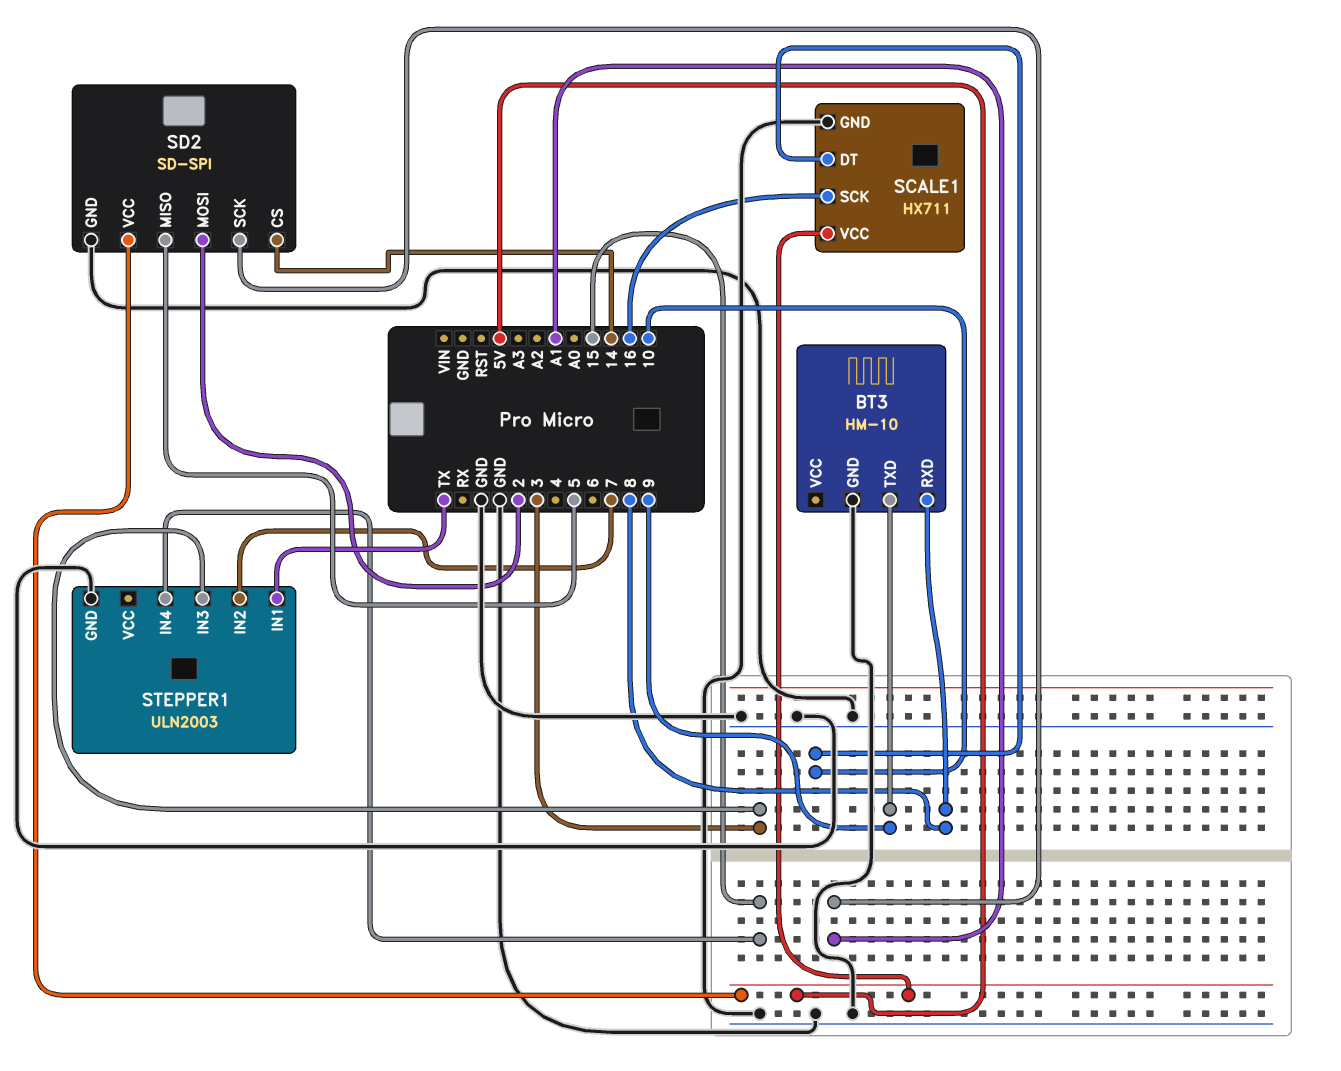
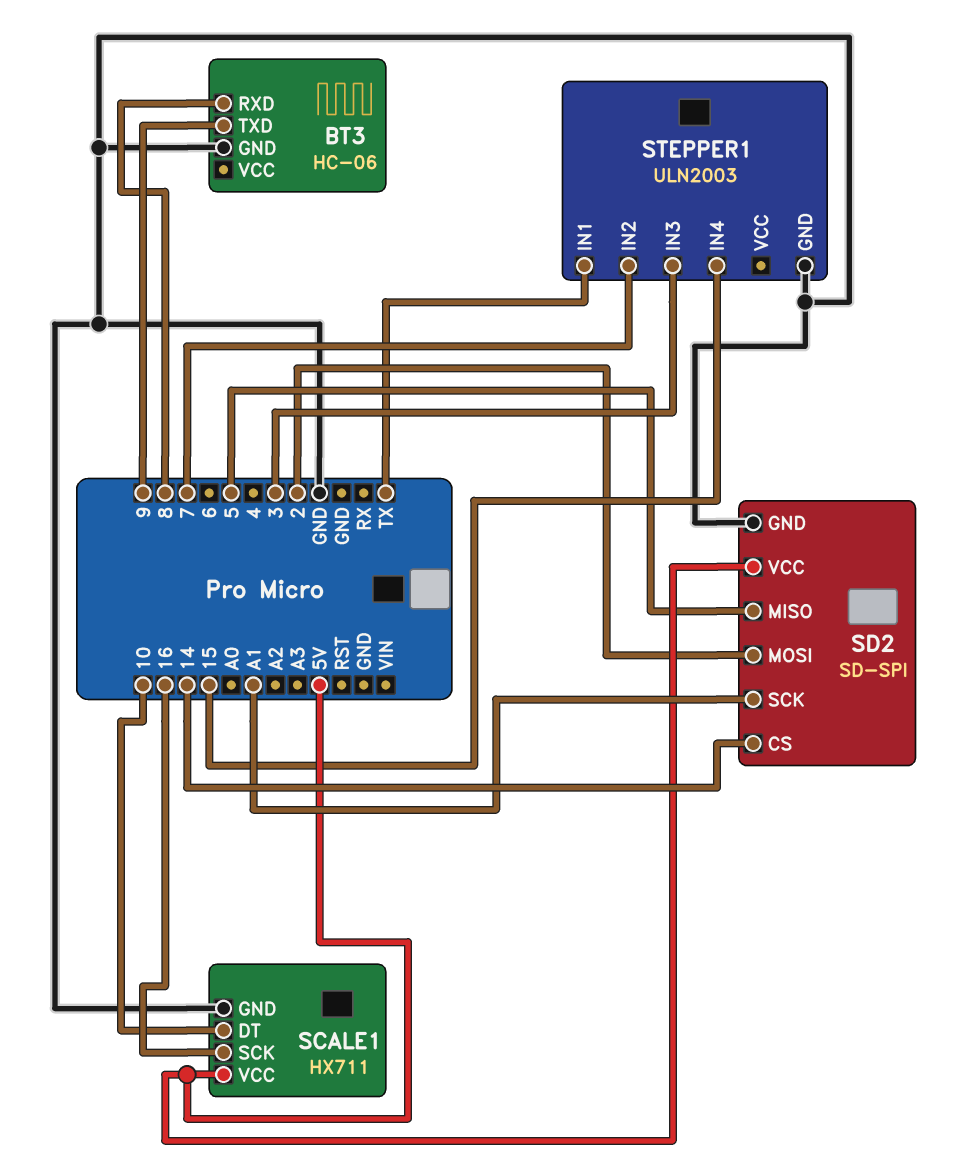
BT3: HM-10 -> HC-06

